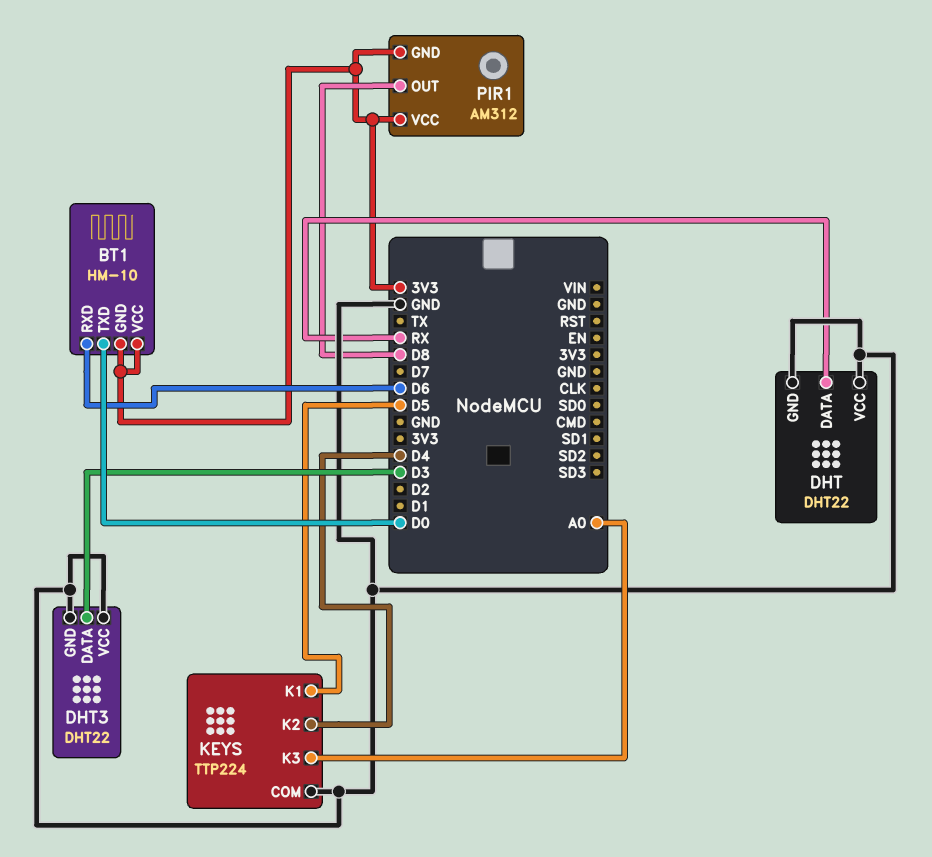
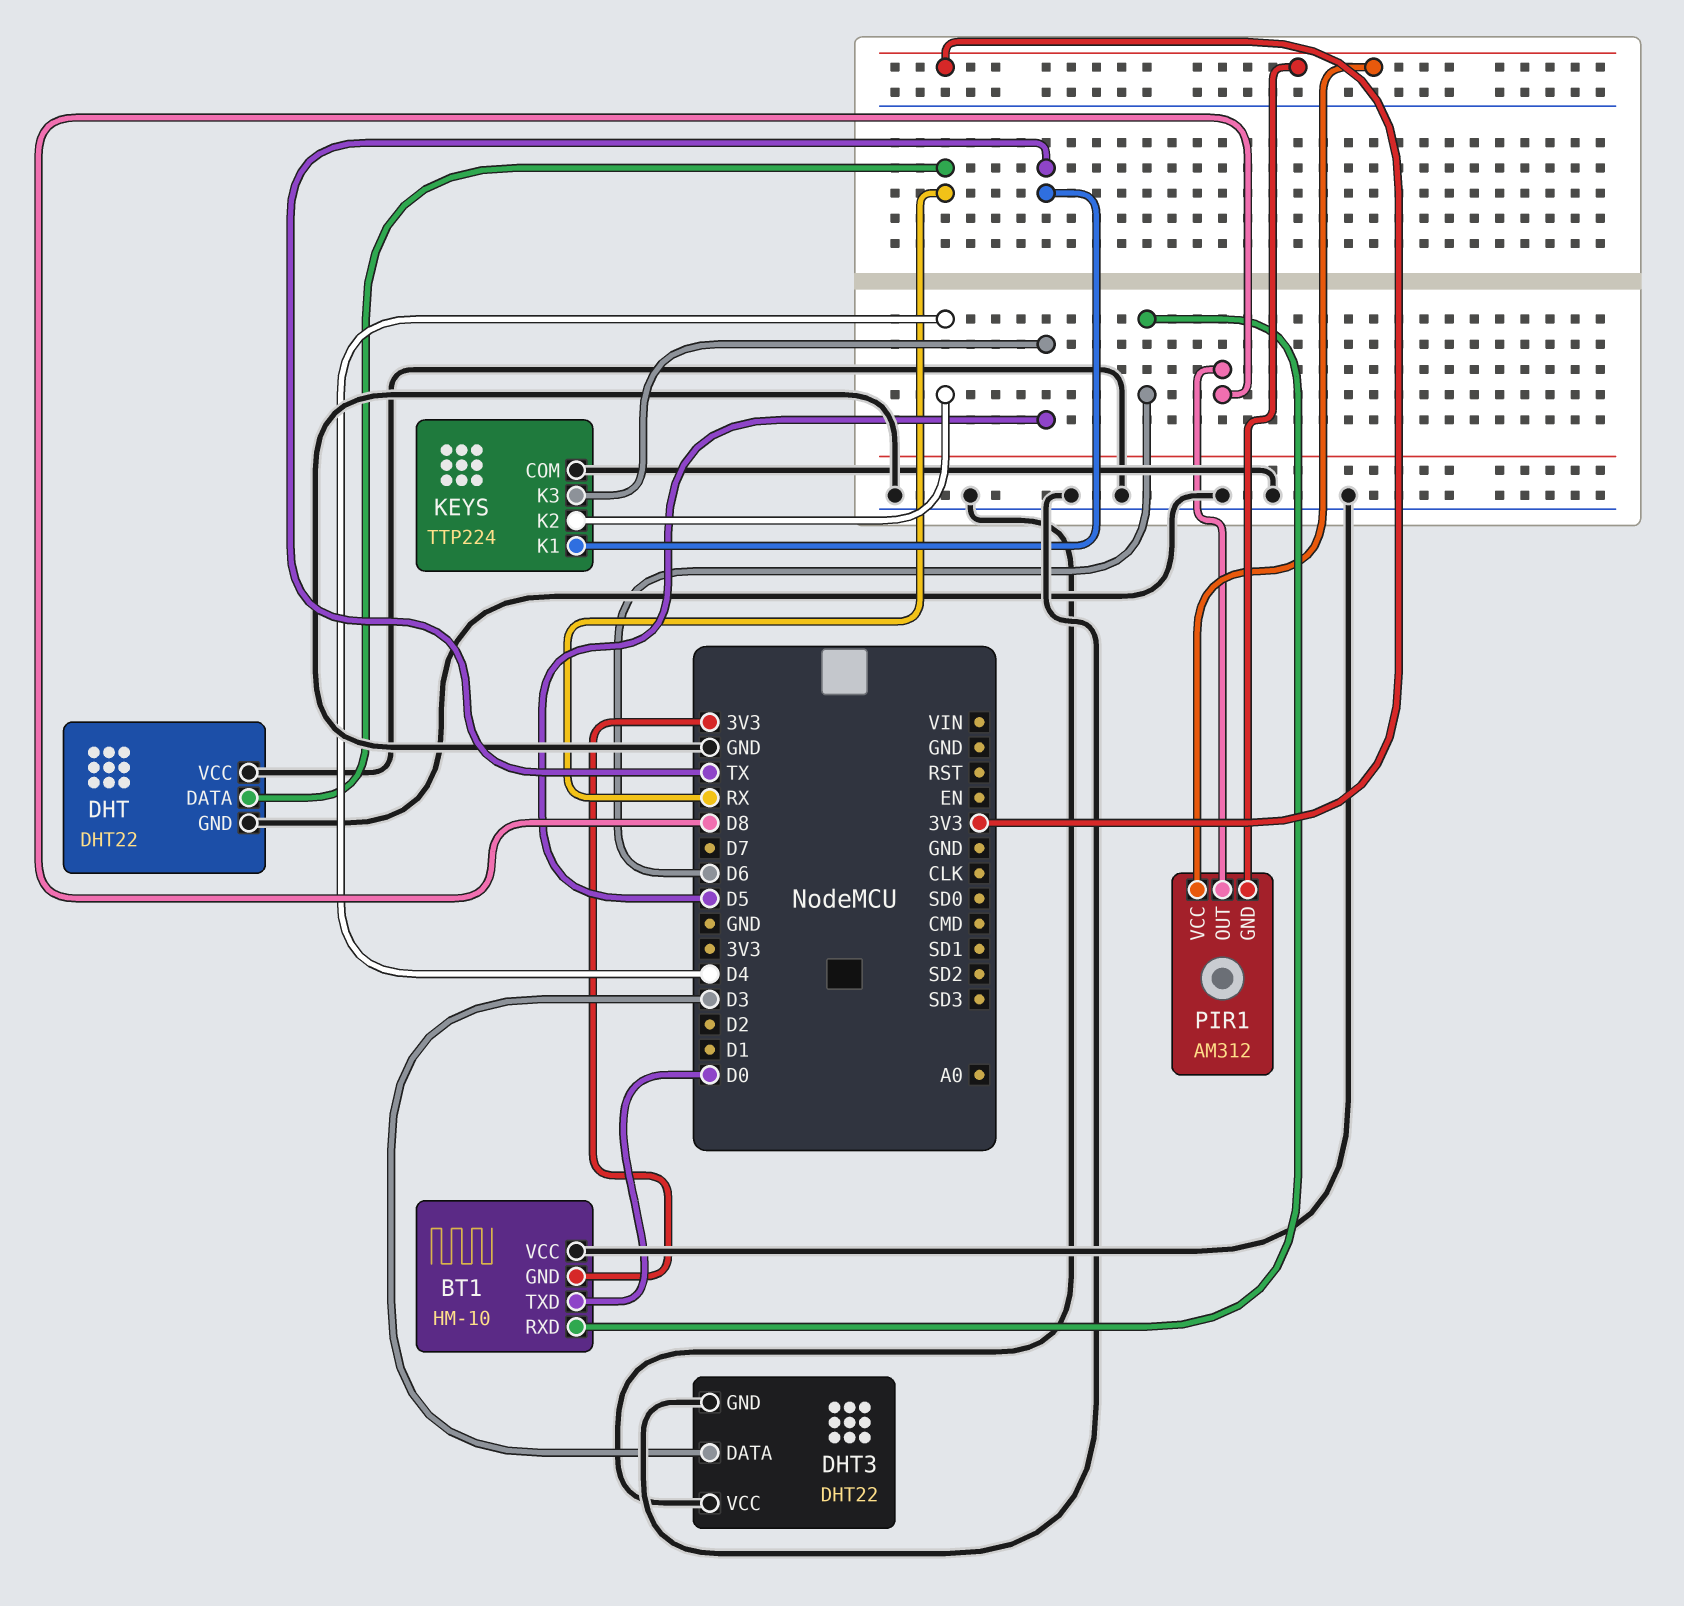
BT1 pin VCC: 3V3 -> GND
KEYS pin K1: D5 -> TX
KEYS pin K3: A0 -> D5

